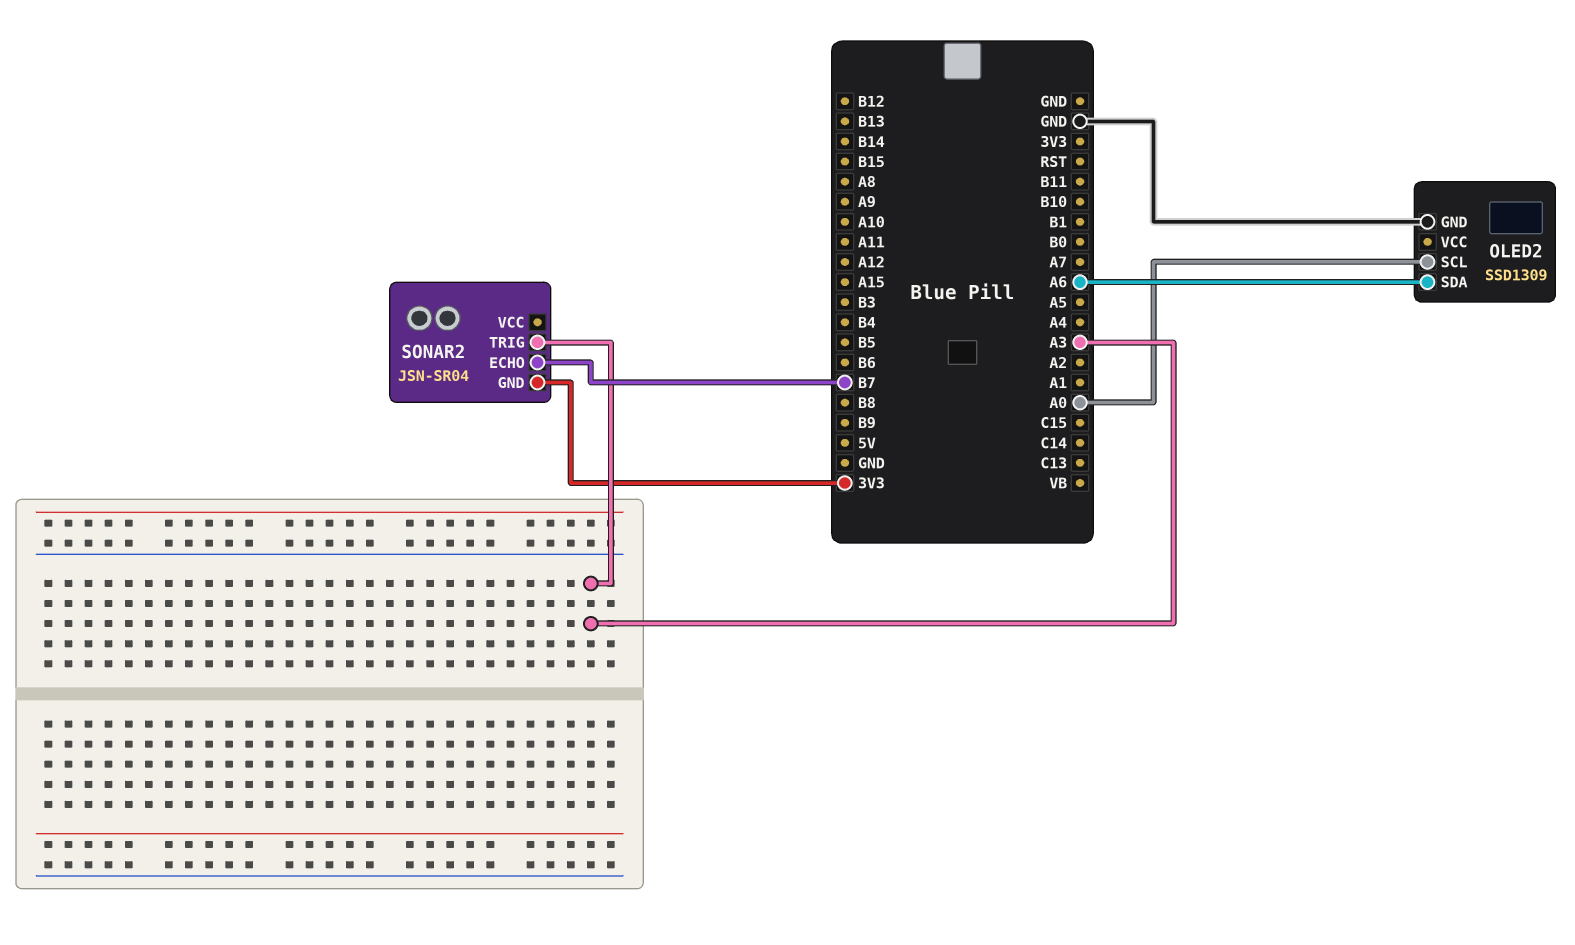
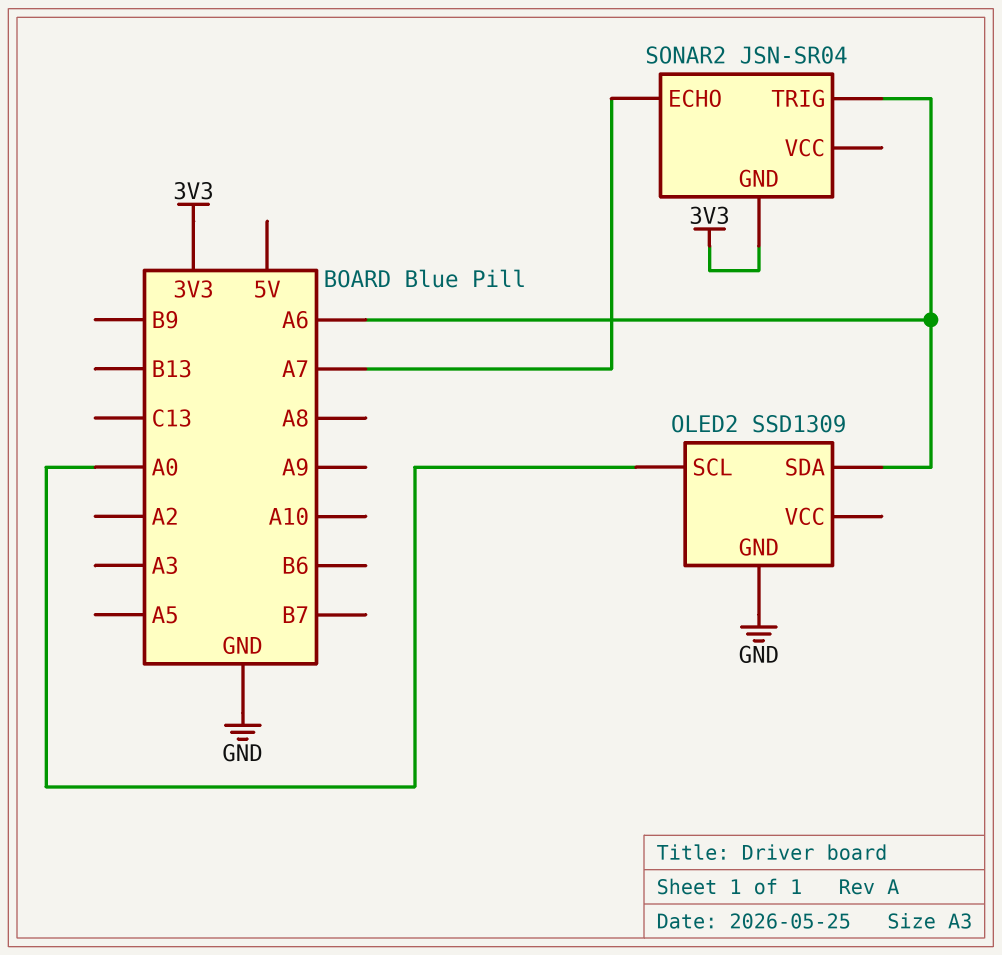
SONAR2 pin ECHO: B7 -> A7
SONAR2 pin TRIG: A3 -> A6

